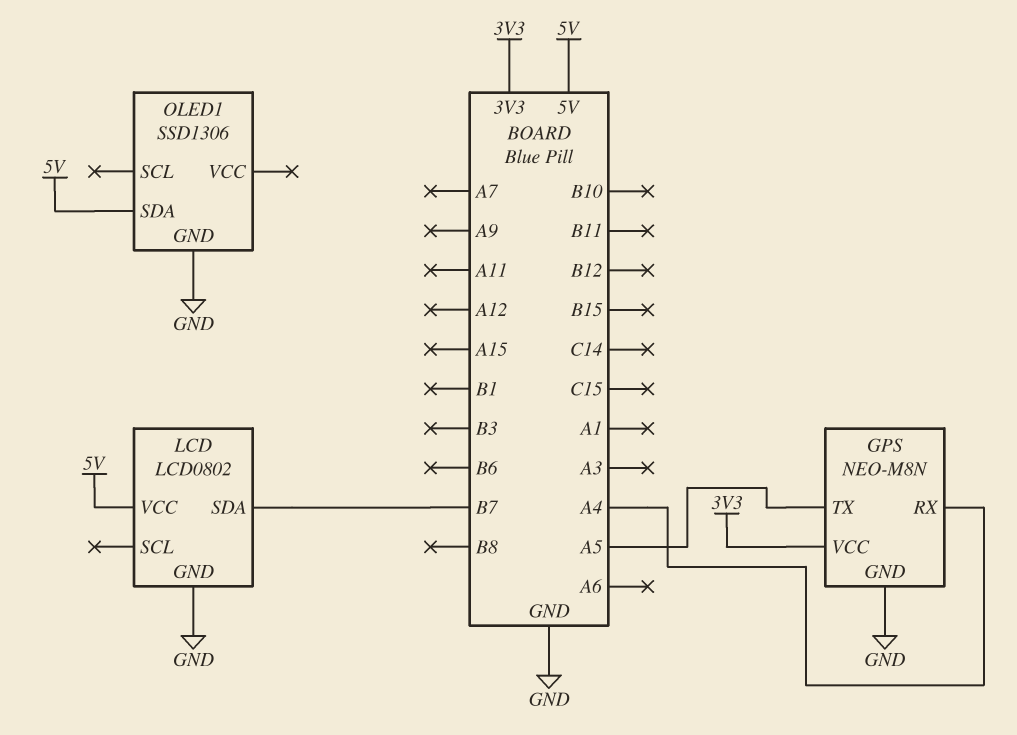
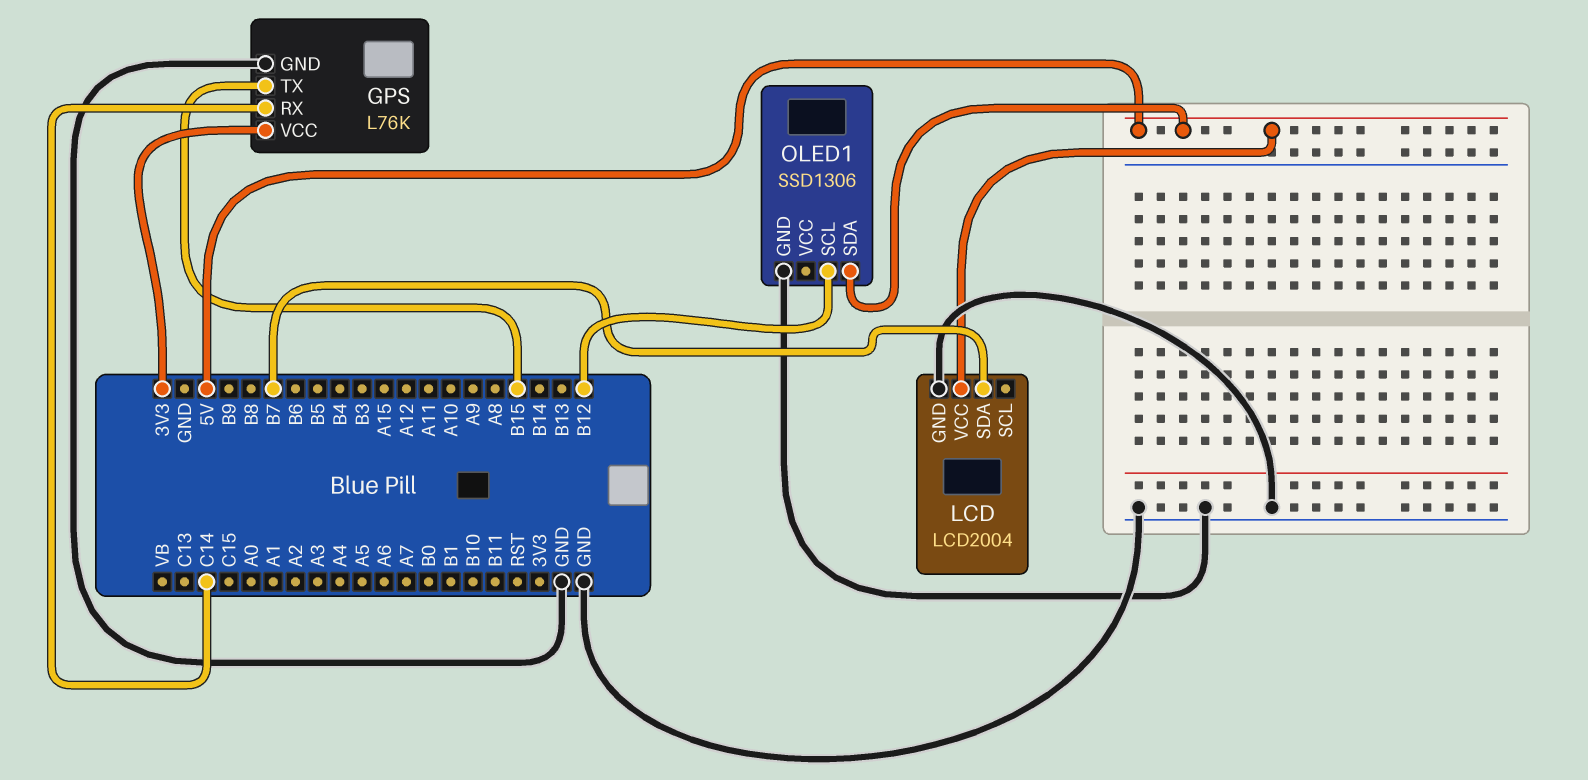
GPS: NEO-M8N -> L76K
GPS pin RX: A4 -> C14
GPS pin TX: A5 -> B15
LCD: LCD0802 -> LCD2004
OLED1 pin SCL: none -> B12

